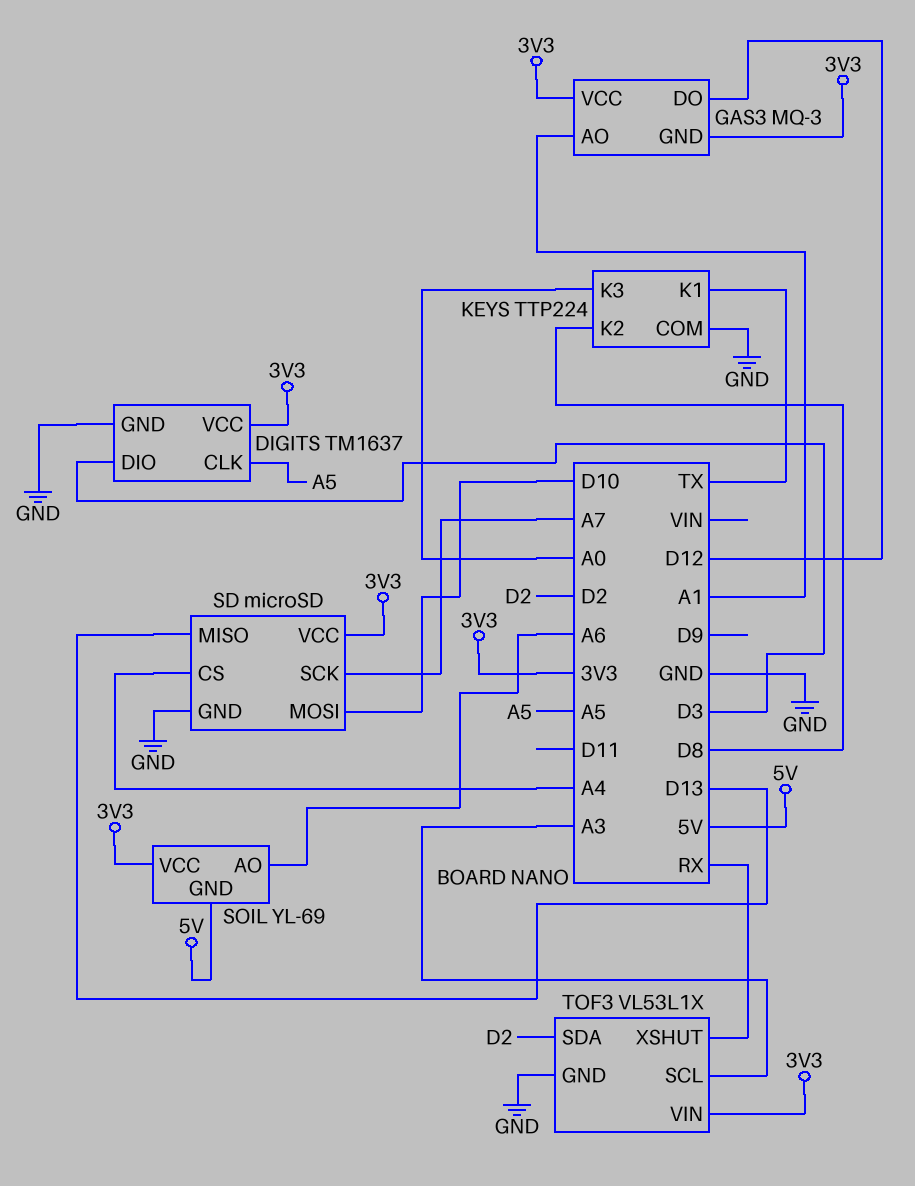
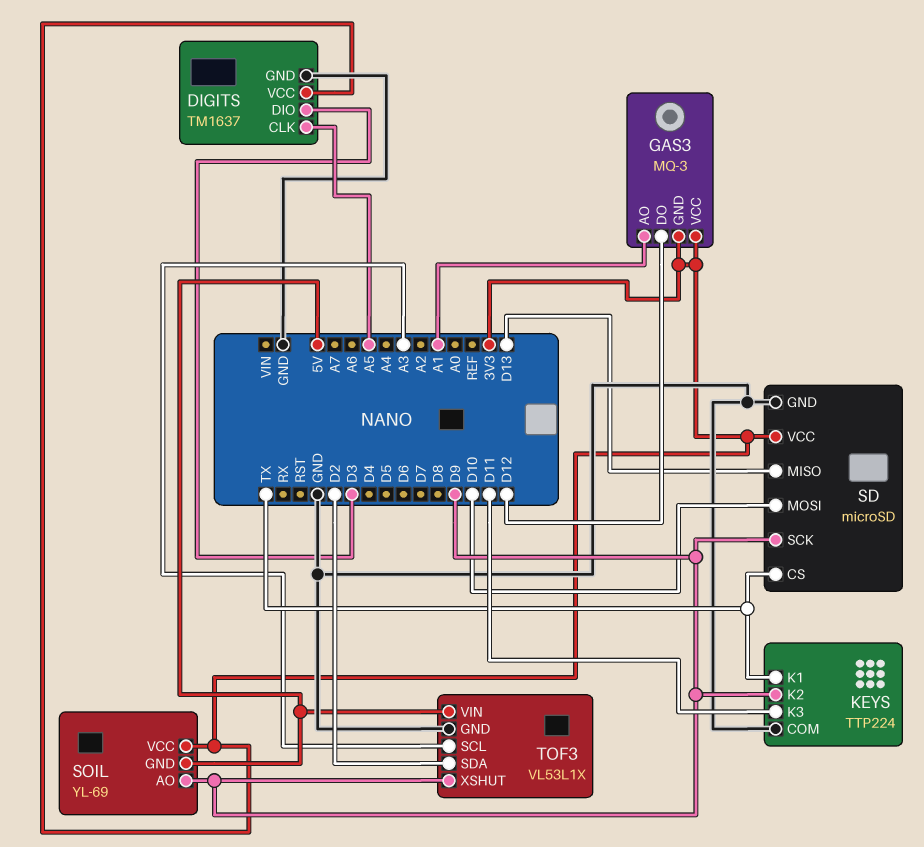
KEYS pin K2: D8 -> D9
KEYS pin K3: A0 -> D11
SD pin CS: A4 -> TX
SD pin SCK: A7 -> D9
SOIL pin AO: A6 -> D9
TOF3 pin VIN: 3V3 -> 5V
TOF3 pin XSHUT: RX -> D9

